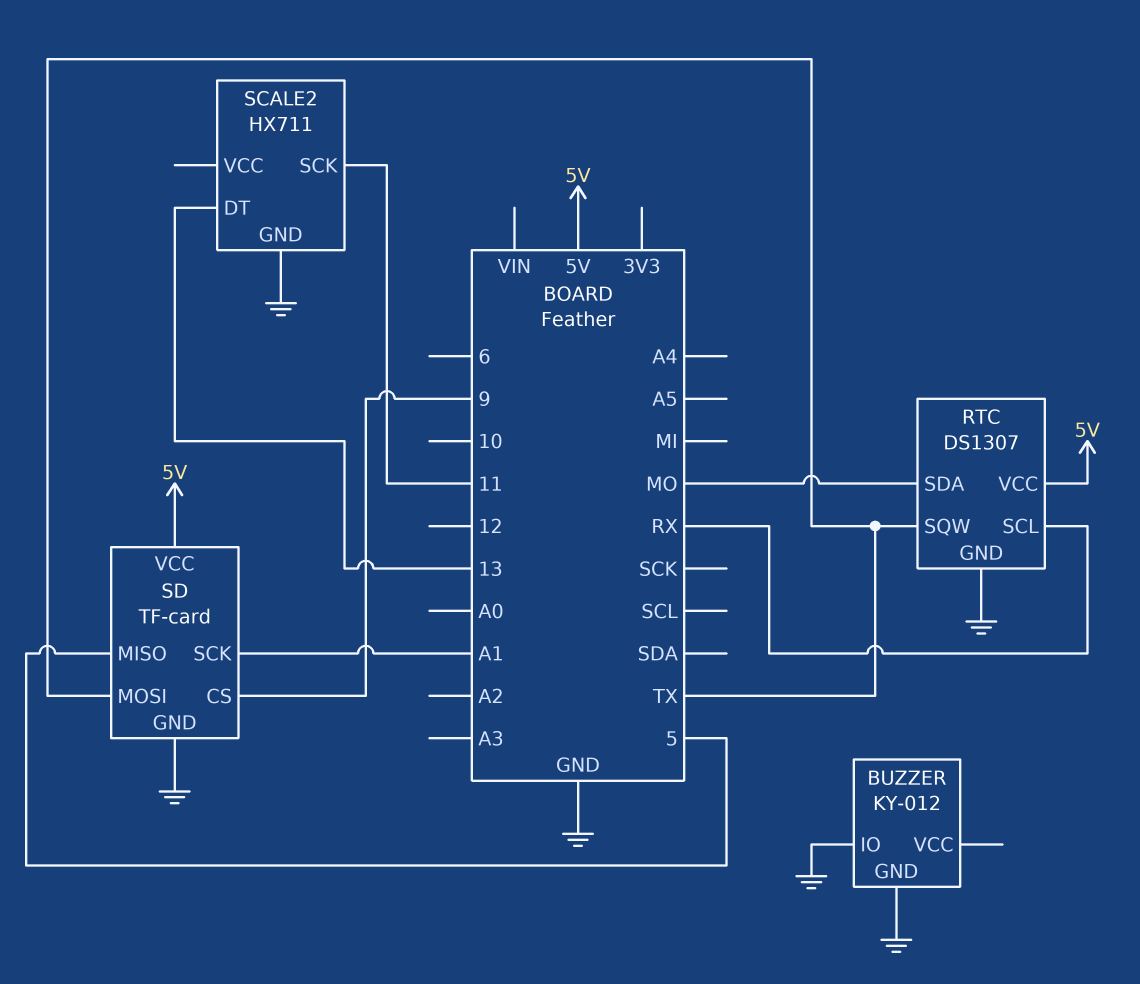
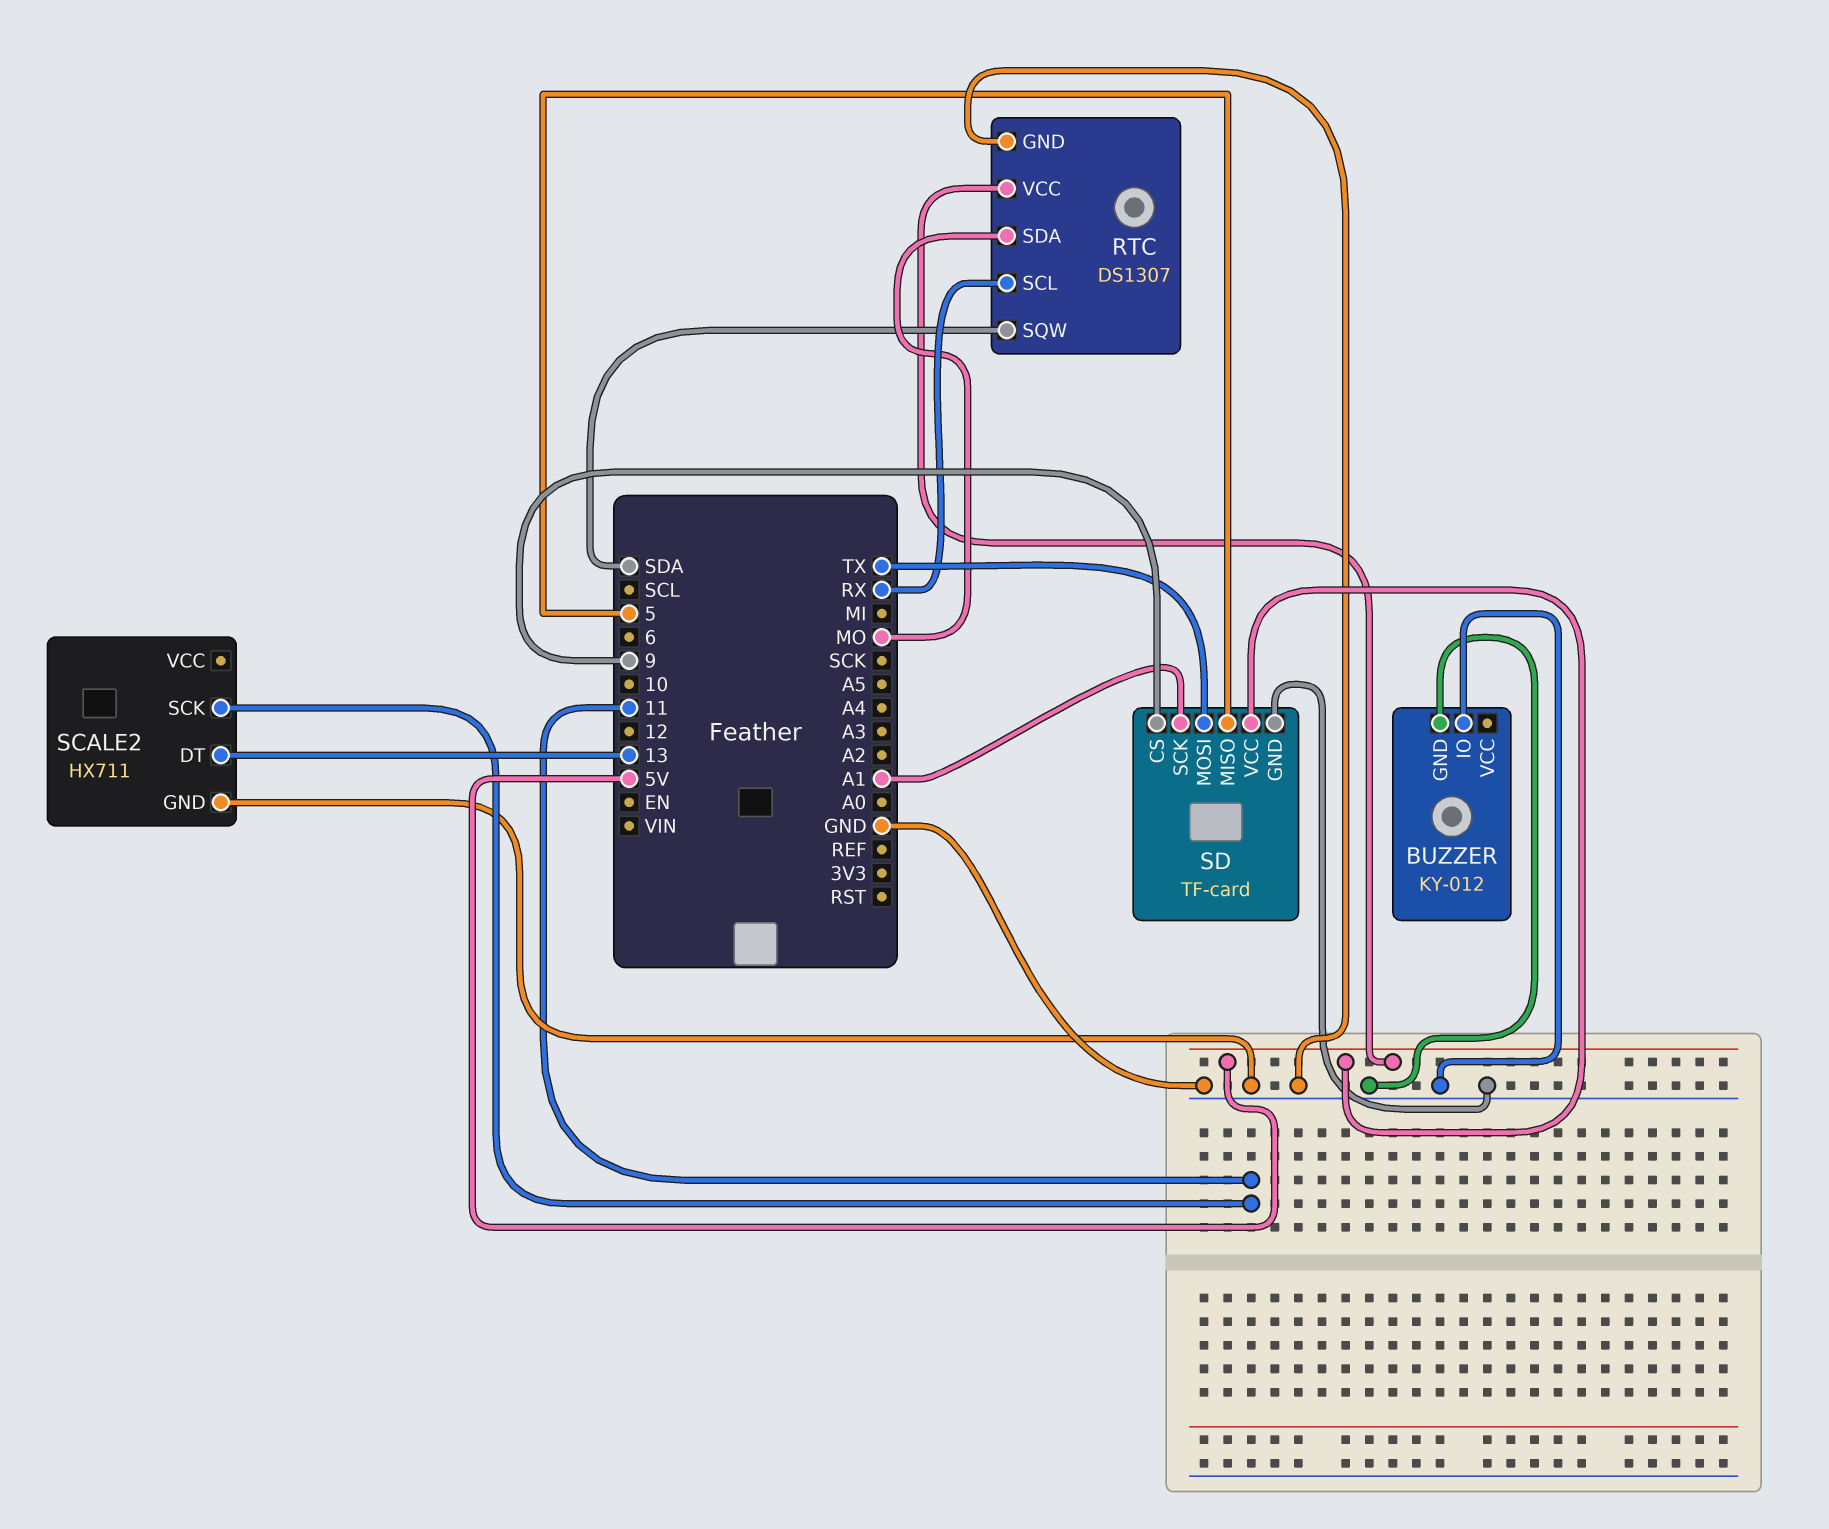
RTC pin SQW: TX -> SDA

